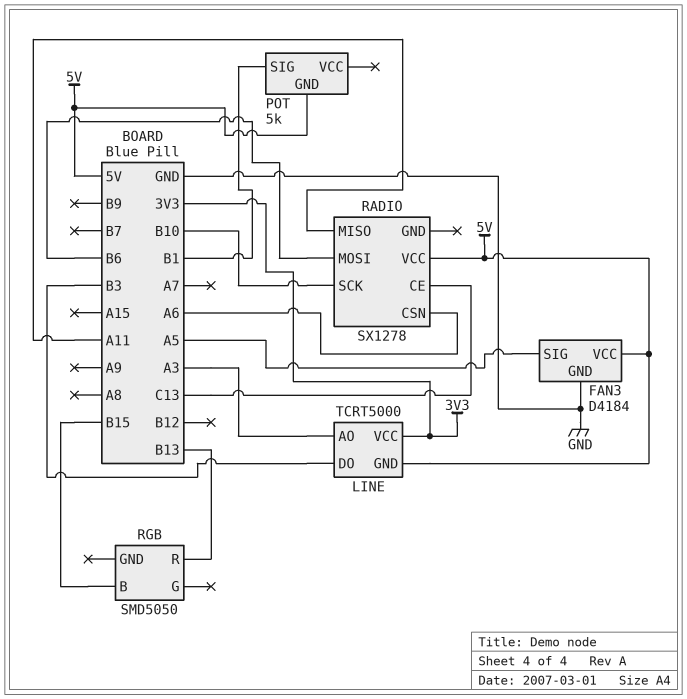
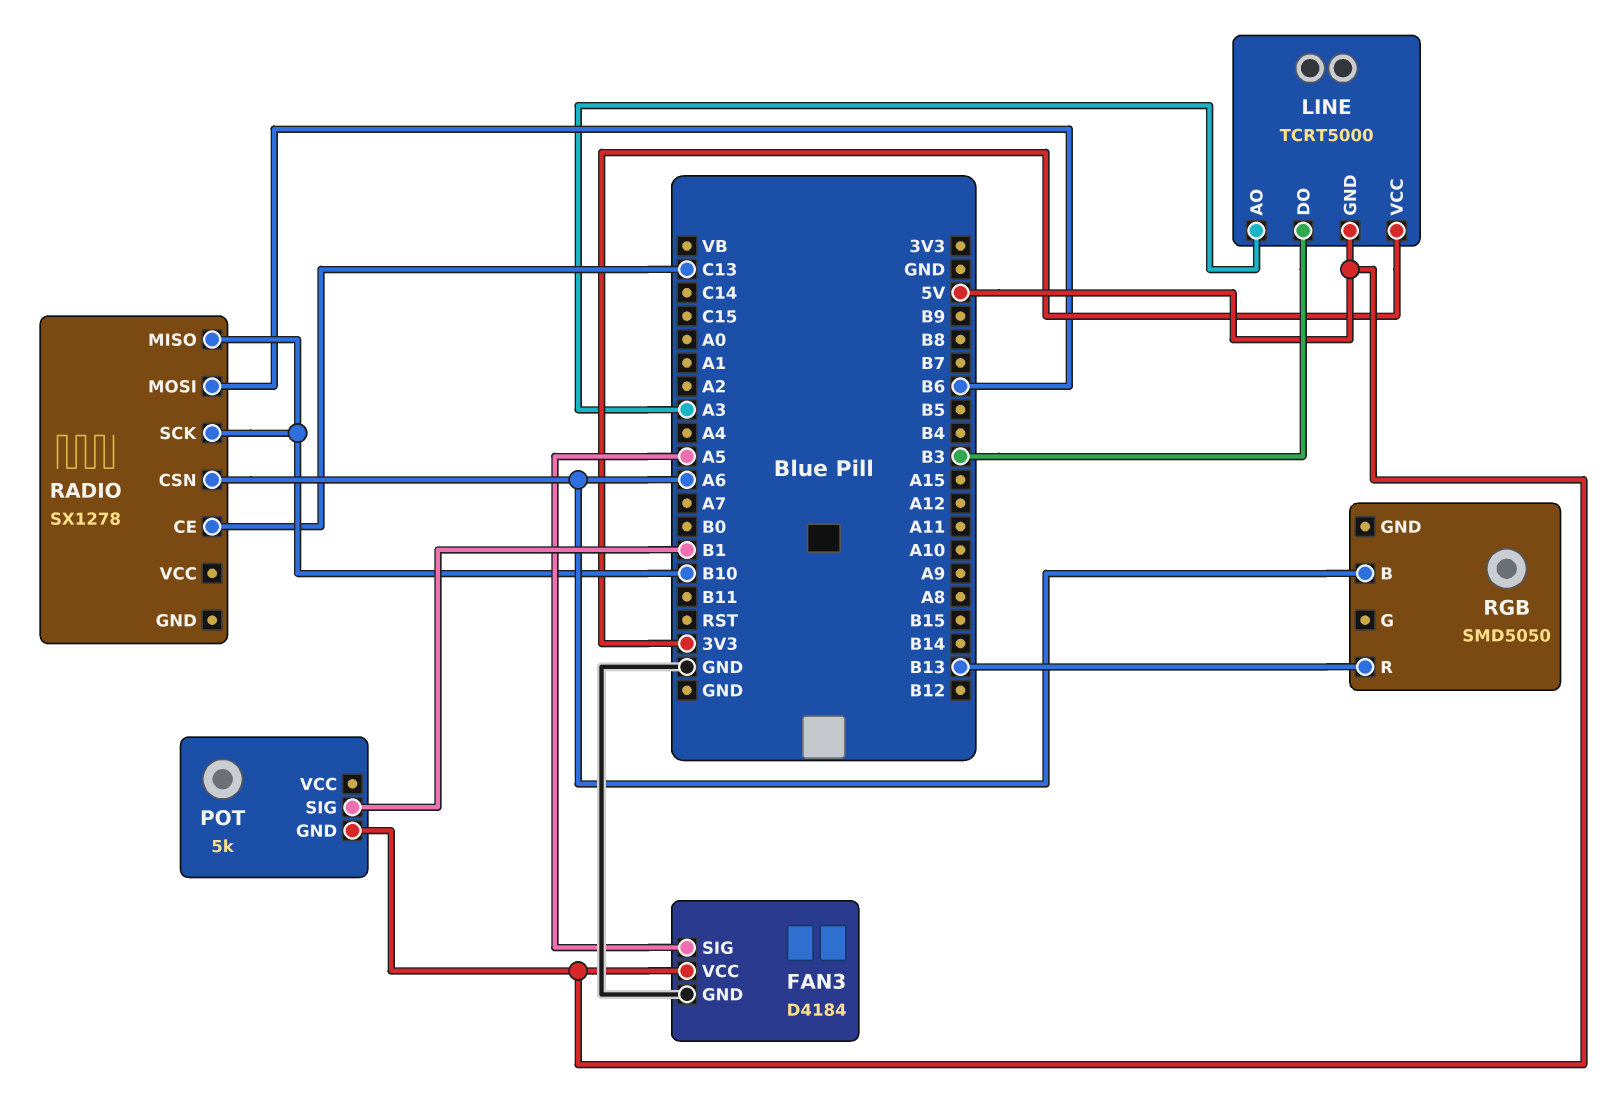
RADIO pin MISO: A11 -> B10
RADIO pin VCC: 5V -> none
RGB pin B: B15 -> A6

